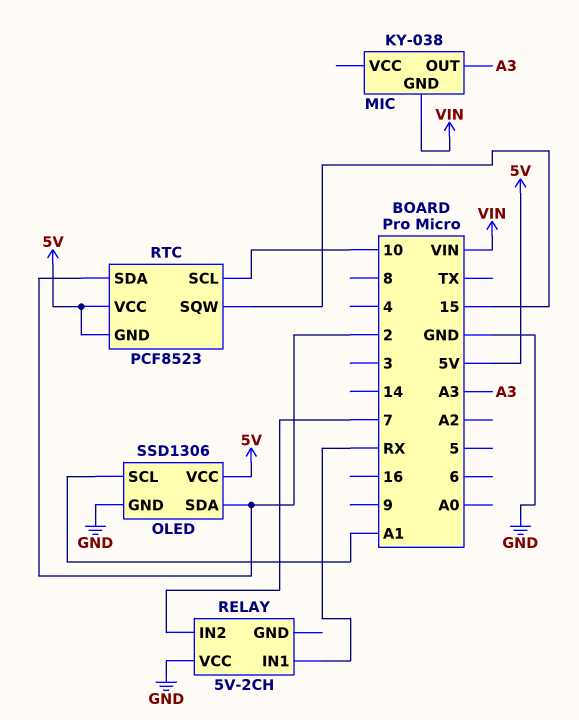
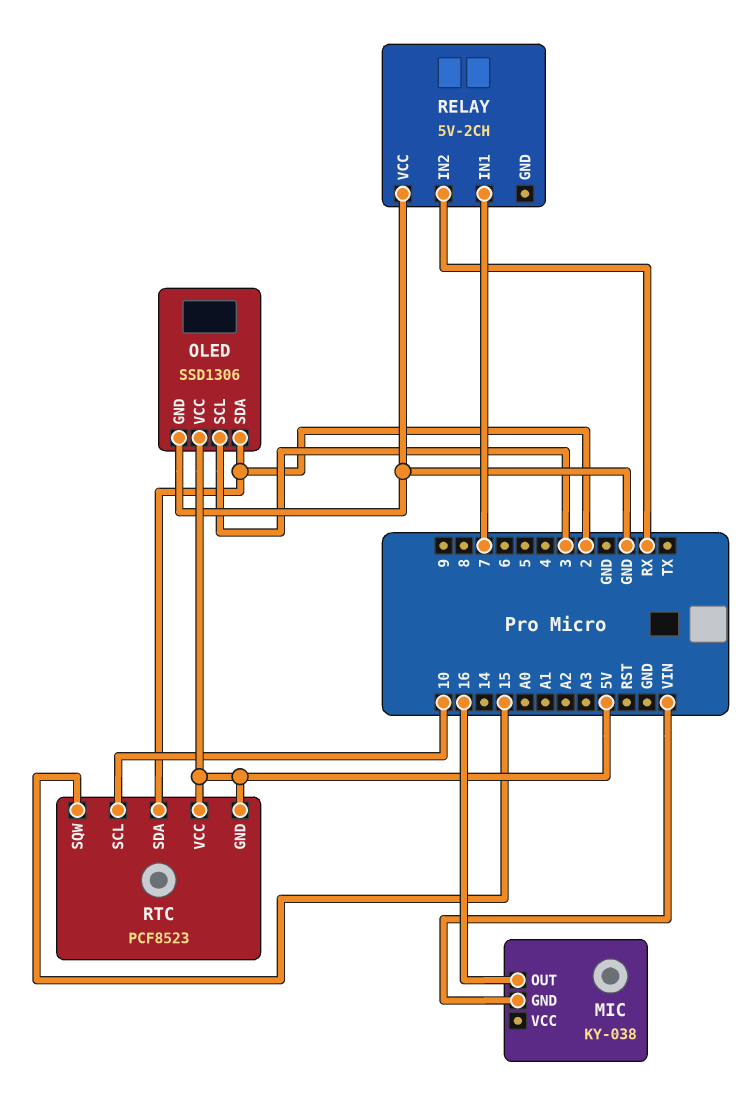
MIC pin OUT: A3 -> 16
OLED pin SCL: A1 -> 3
RELAY pin IN1: RX -> 7
RELAY pin IN2: 7 -> RX

